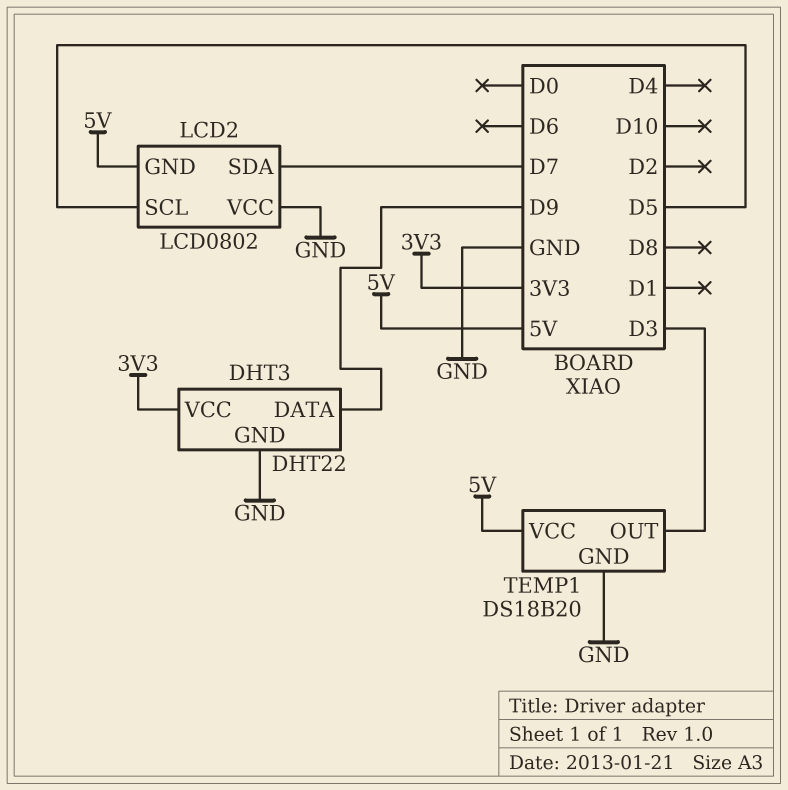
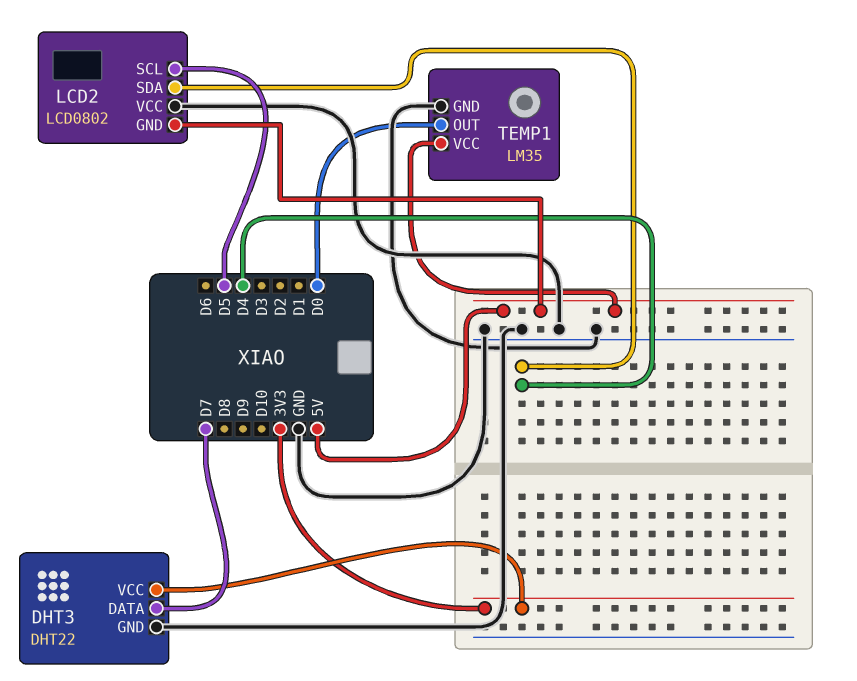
DHT3 pin DATA: D9 -> D7
LCD2 pin SDA: D7 -> D4
TEMP1: DS18B20 -> LM35
TEMP1 pin OUT: D3 -> D0

